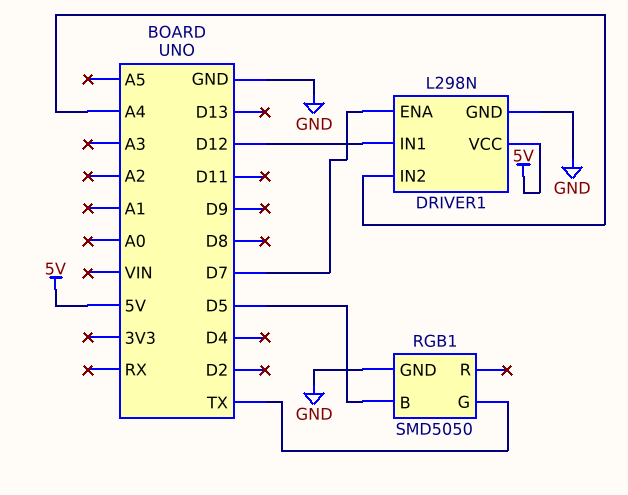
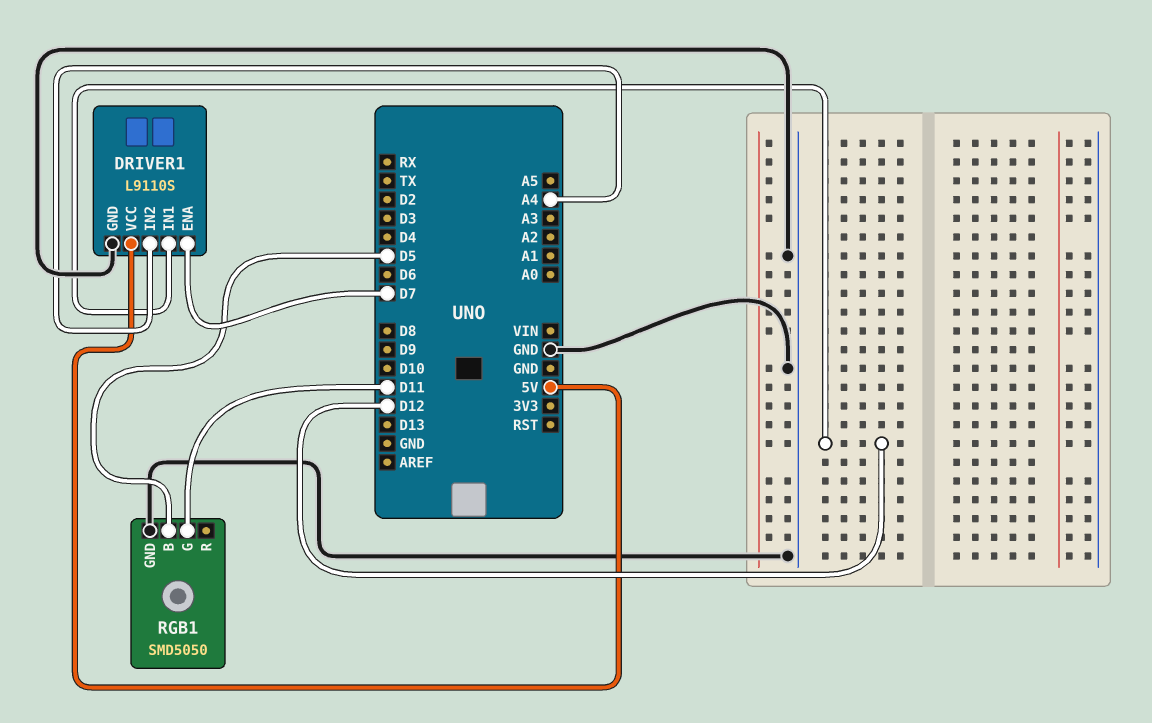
DRIVER1: L298N -> L9110S
RGB1 pin G: TX -> D11

